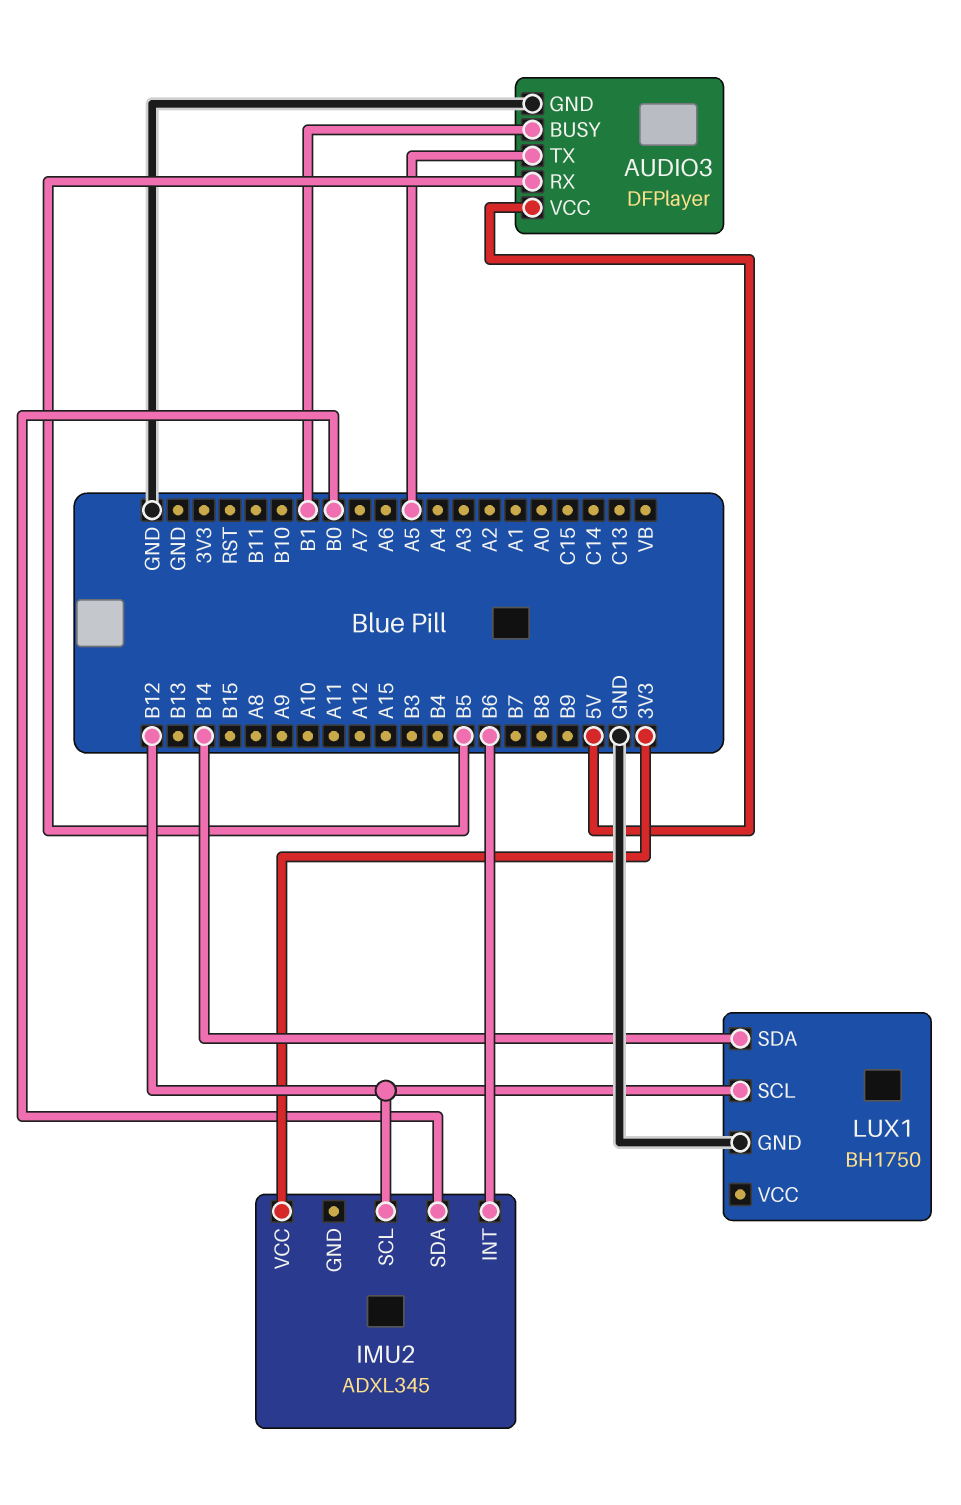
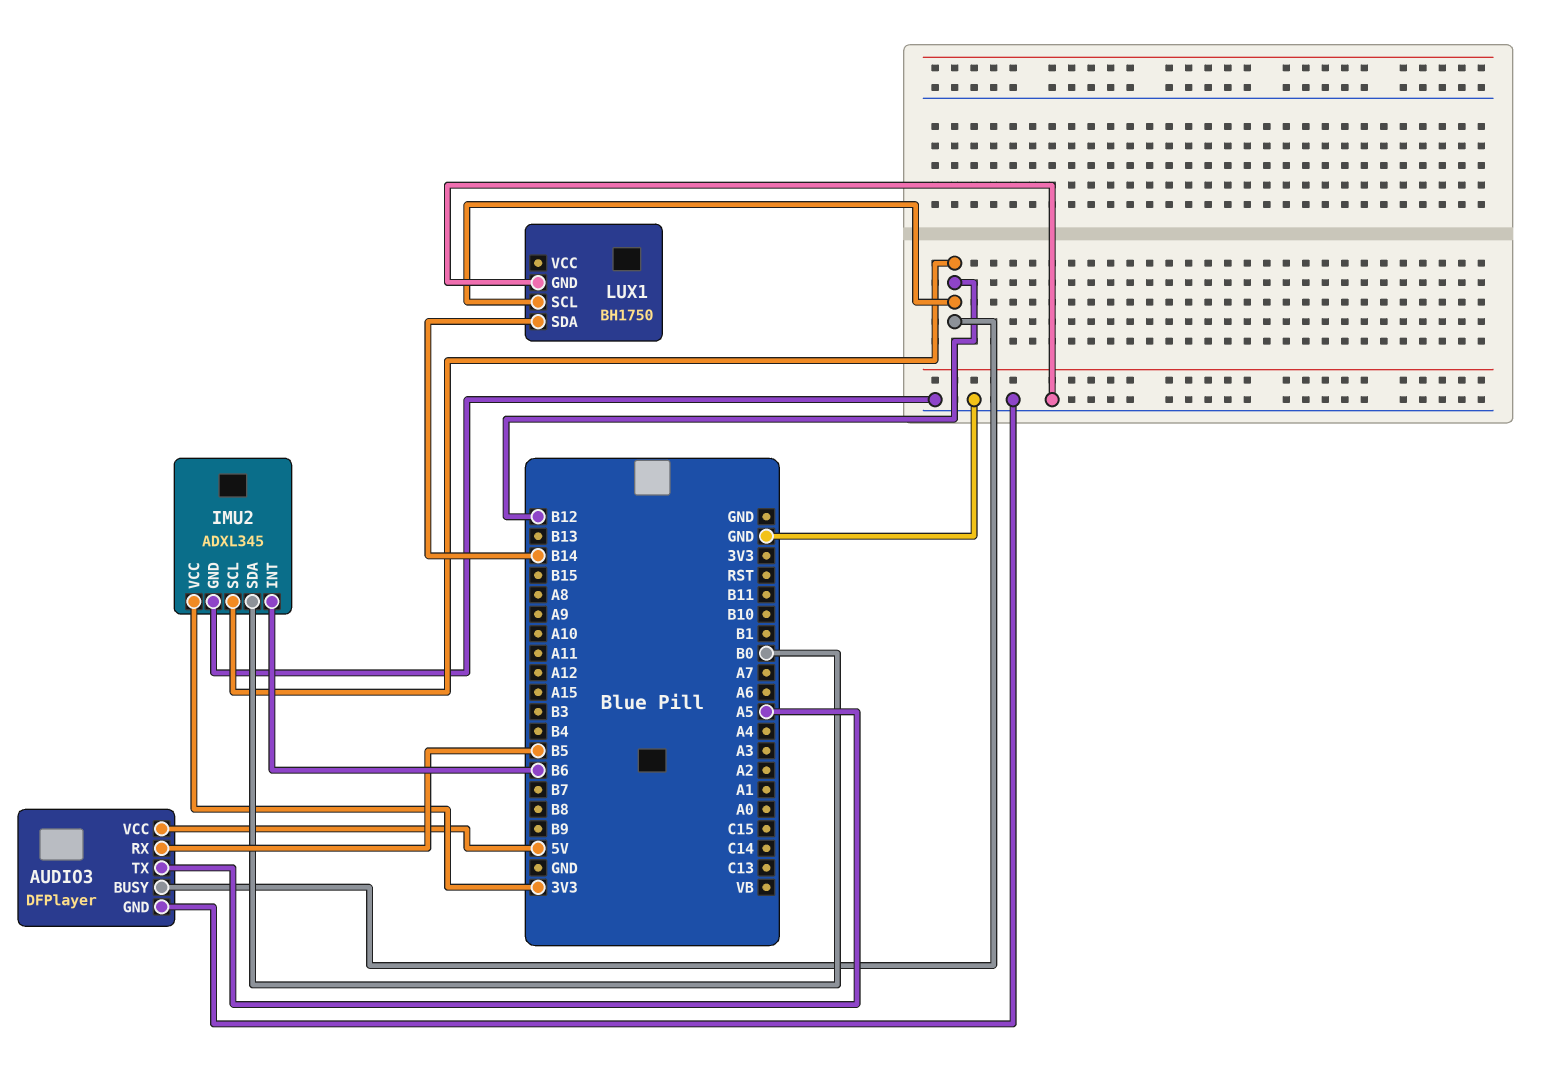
AUDIO3 pin BUSY: B1 -> B12
IMU2 pin GND: none -> GND

